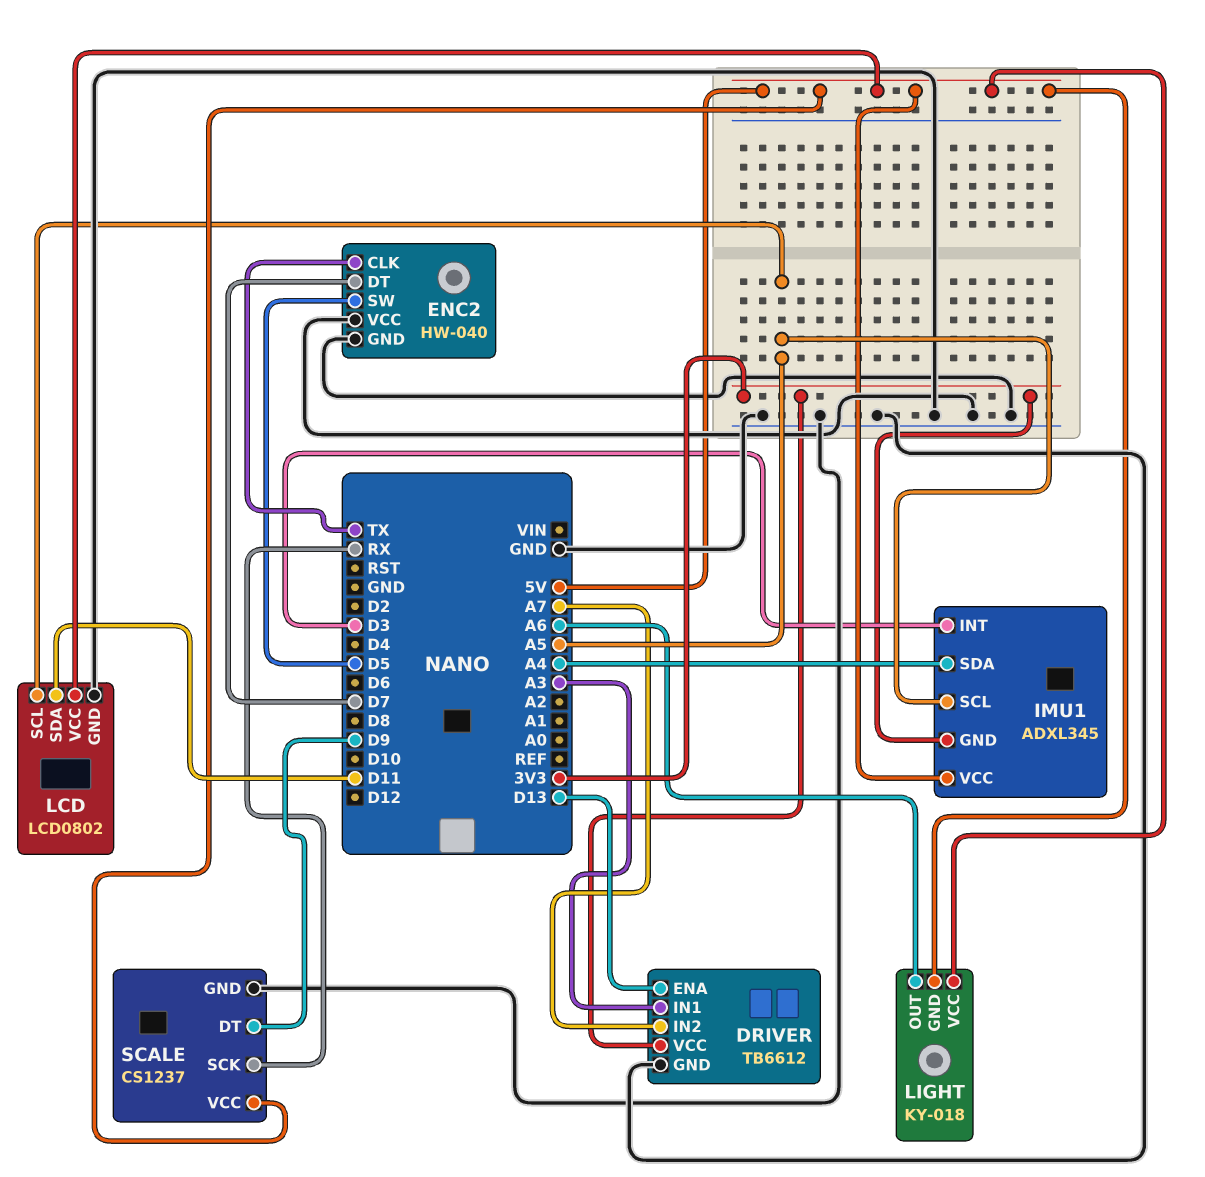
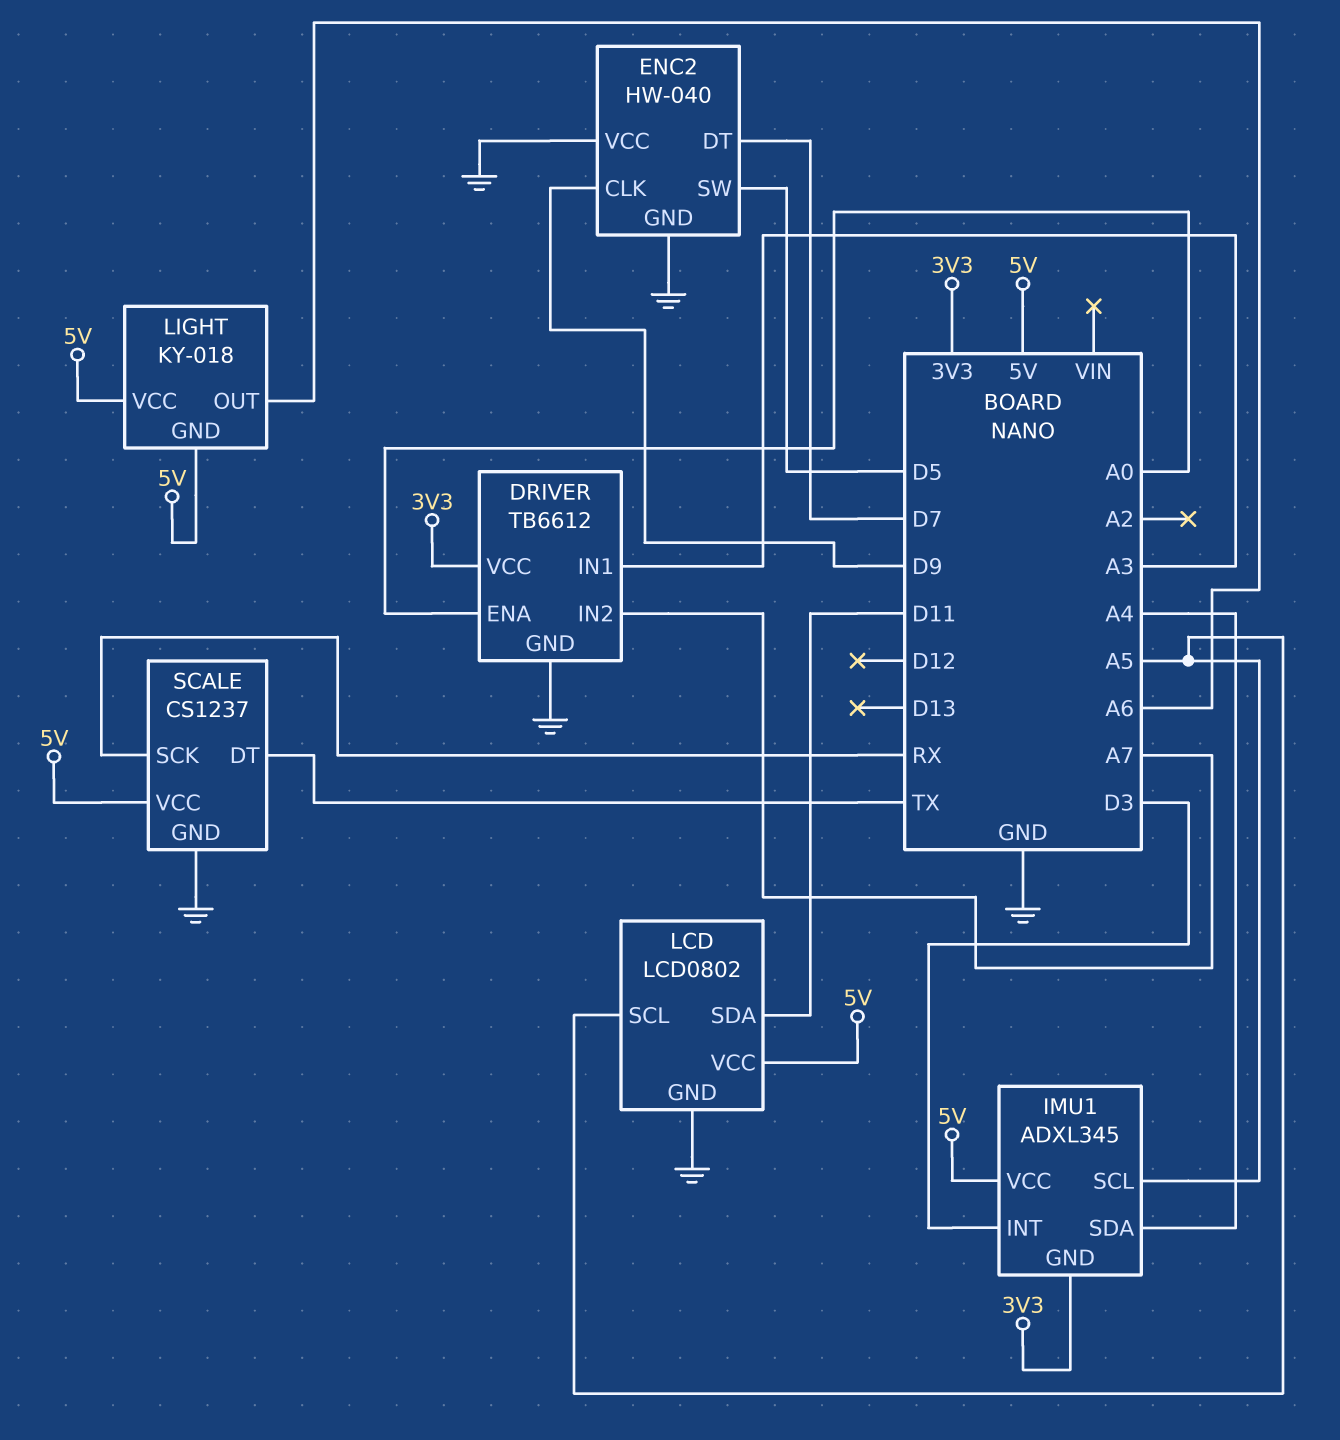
DRIVER pin ENA: D13 -> A0
ENC2 pin CLK: TX -> D9
SCALE pin DT: D9 -> TX

